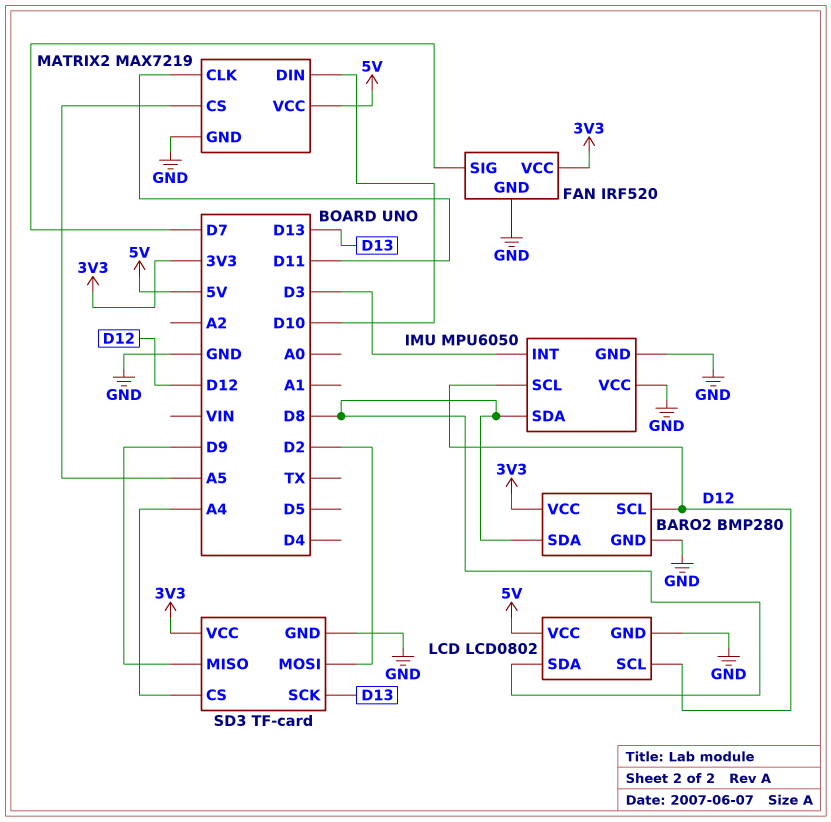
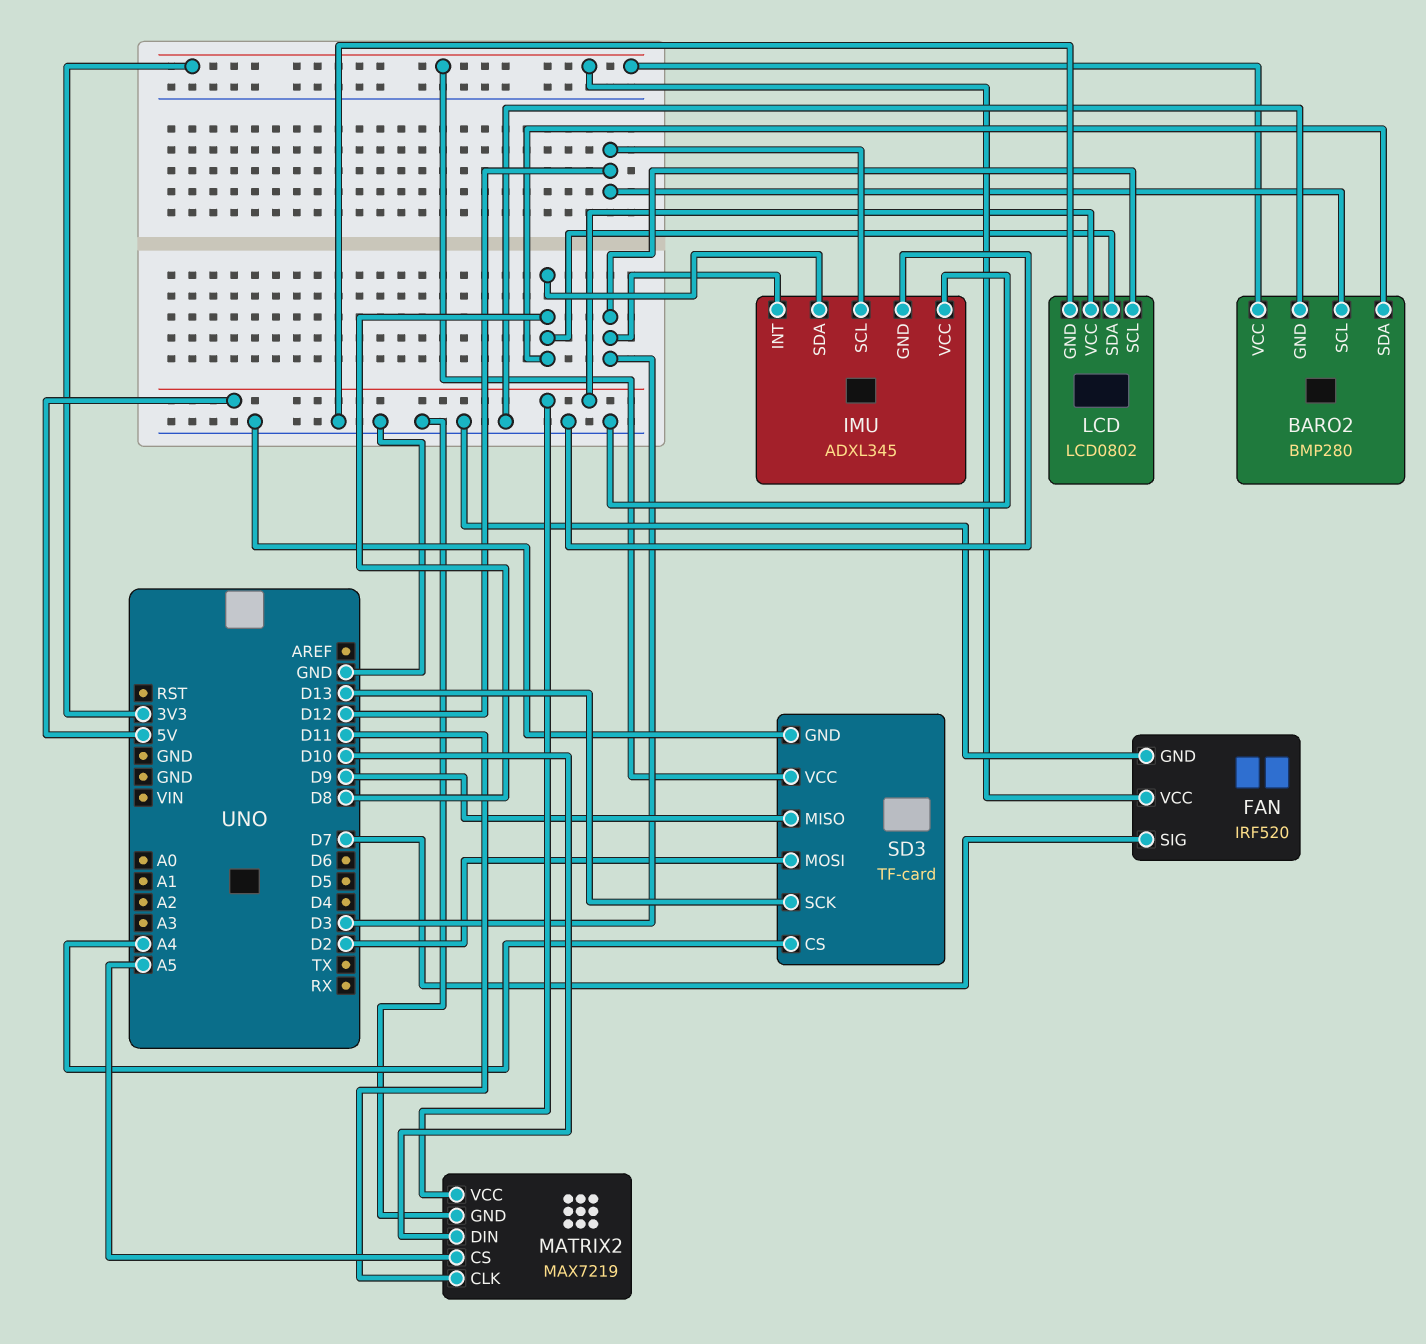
IMU: MPU6050 -> ADXL345
LCD pin SCL: D12 -> D3

